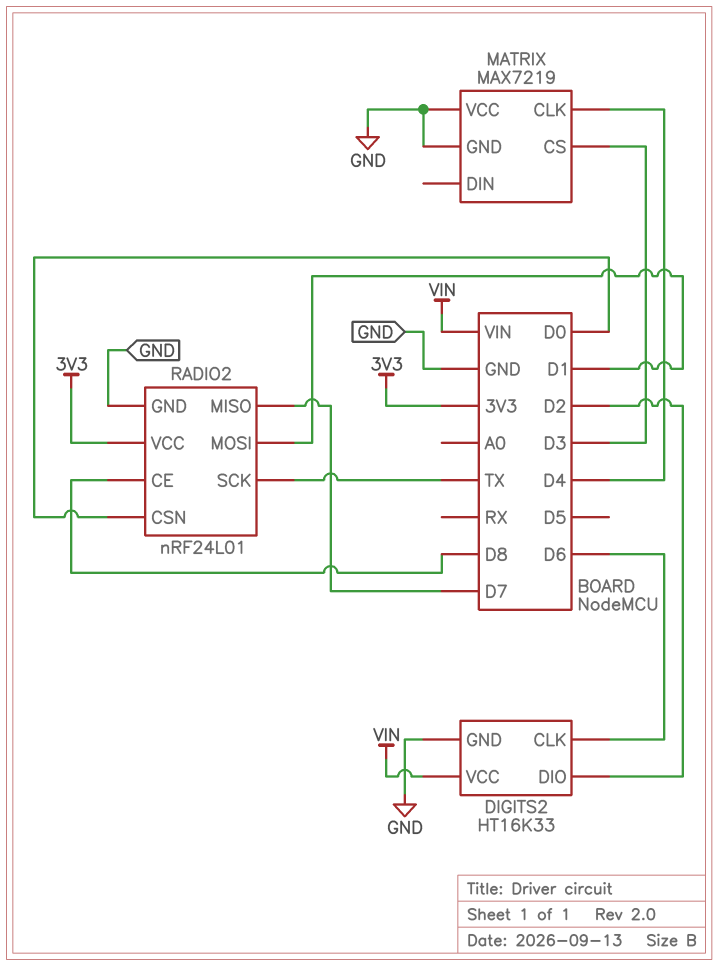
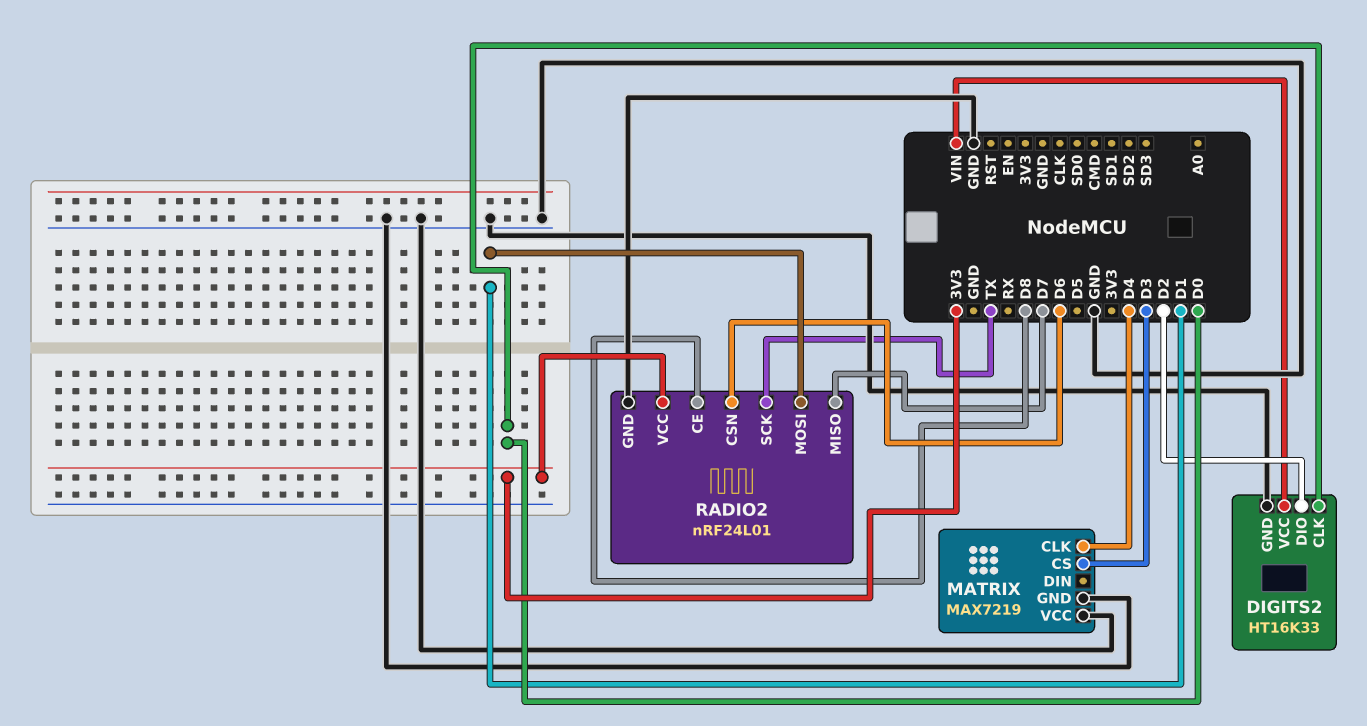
DIGITS2 pin CLK: D6 -> D0
RADIO2 pin CSN: D0 -> D6

